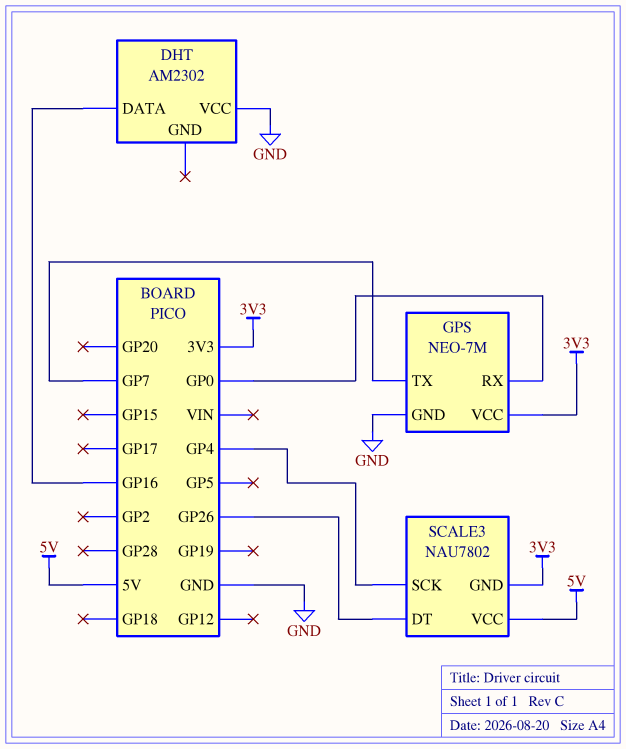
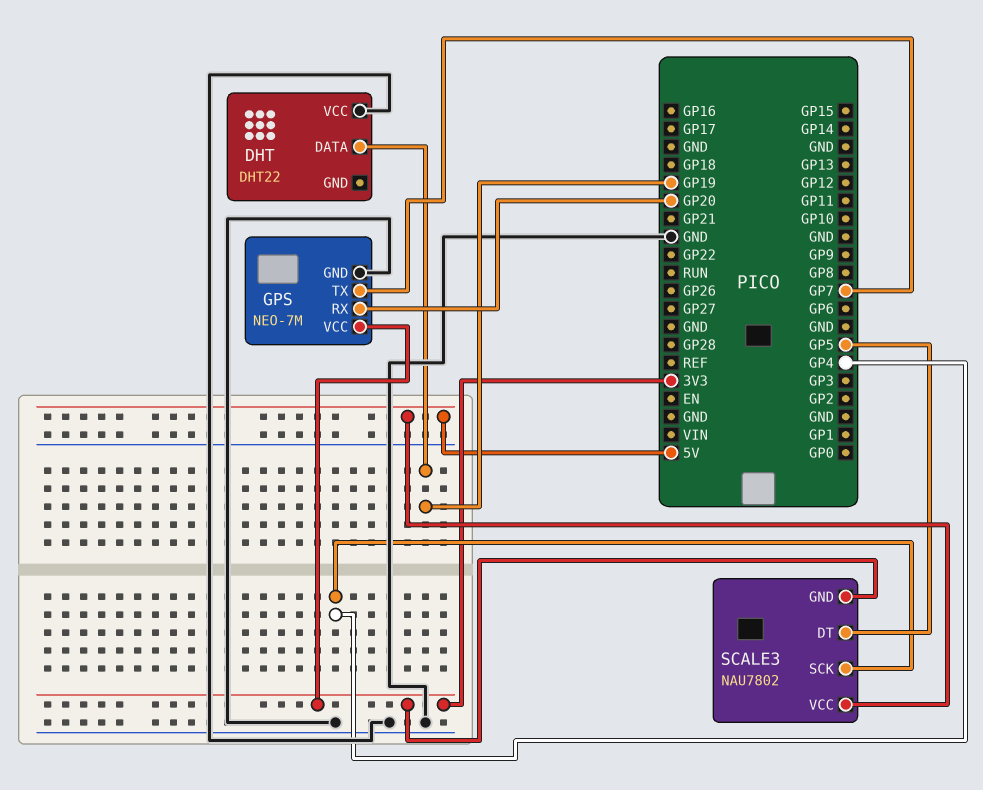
DHT: AM2302 -> DHT22
DHT pin DATA: GP16 -> GP19
GPS pin RX: GP0 -> GP20
SCALE3 pin DT: GP26 -> GP5

